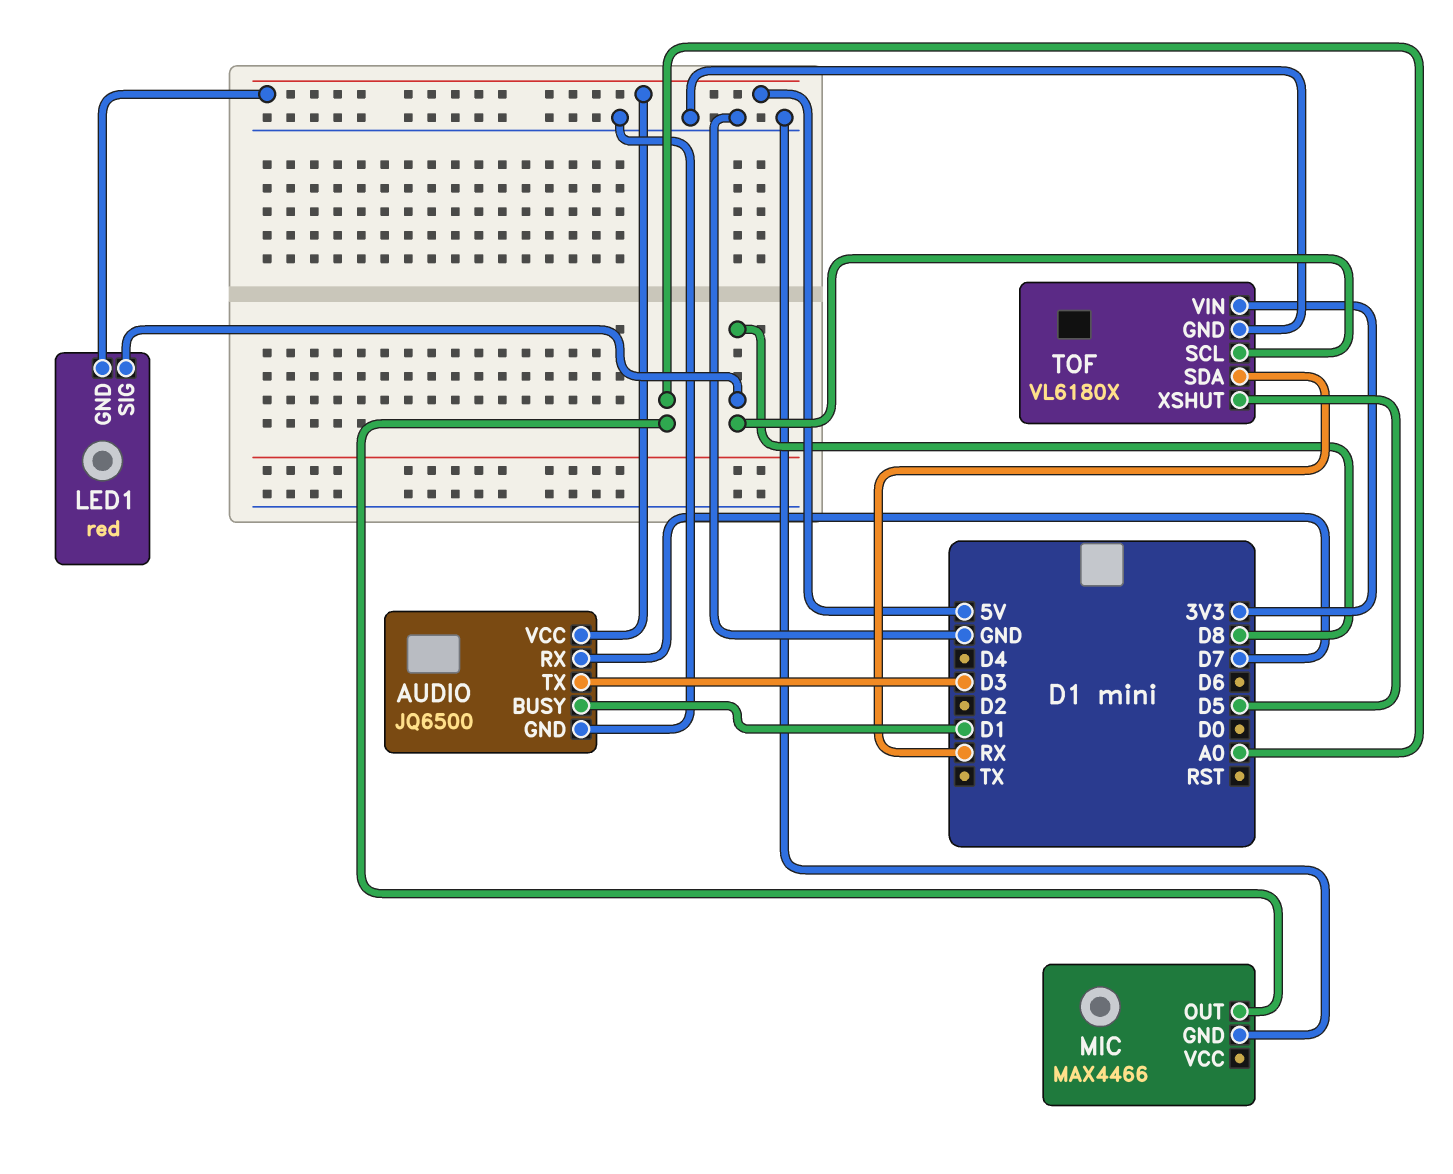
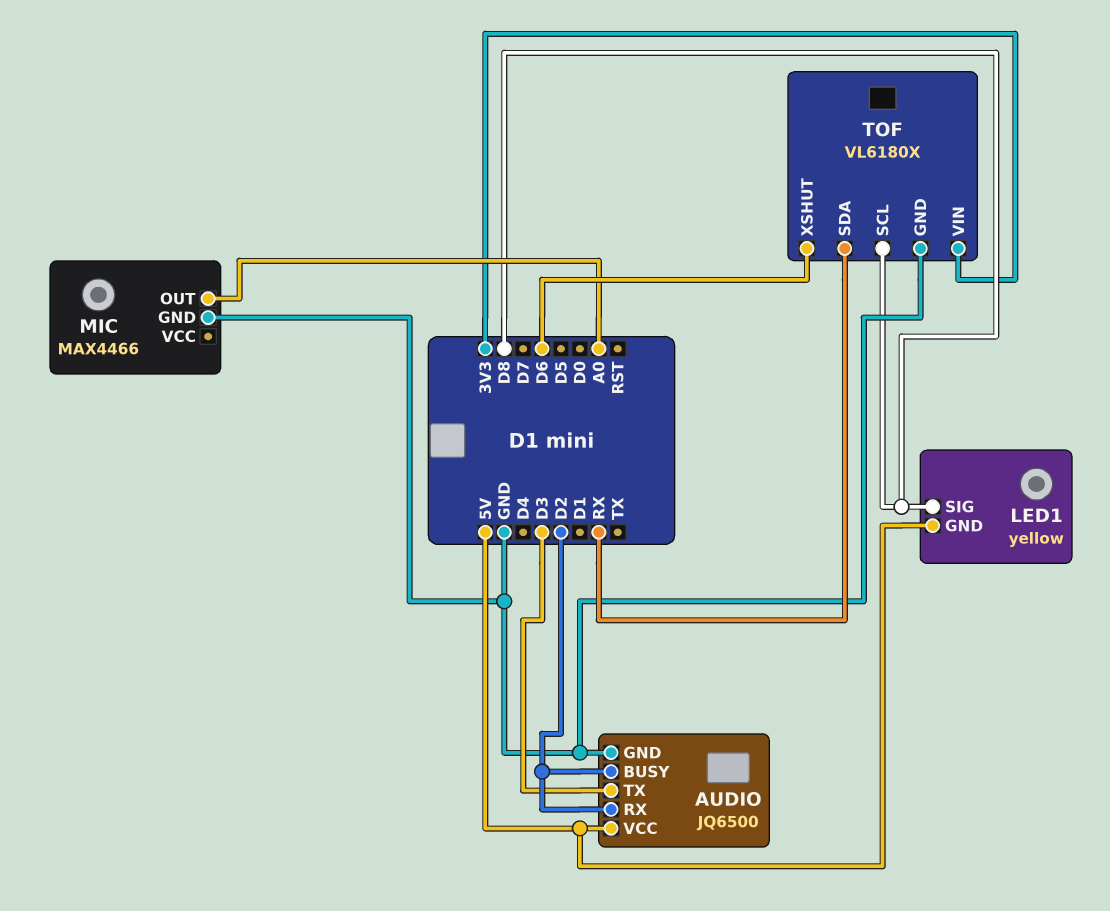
AUDIO pin BUSY: D1 -> D2
AUDIO pin RX: D7 -> D2
LED1: red -> yellow
TOF pin XSHUT: D5 -> D6

